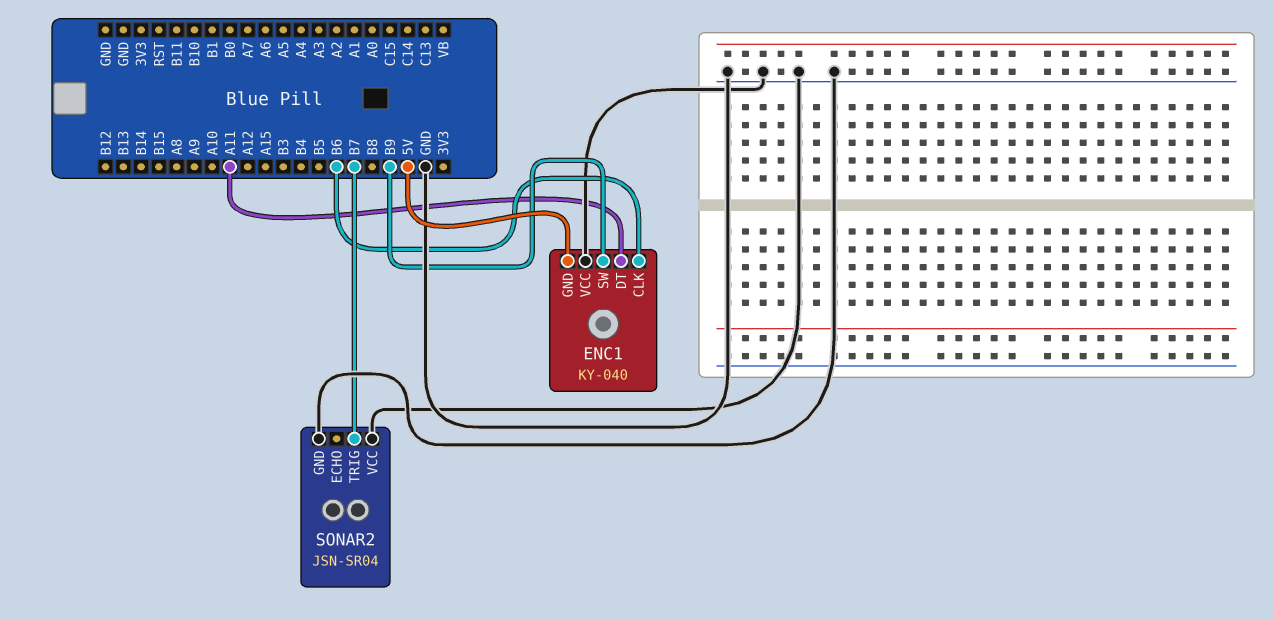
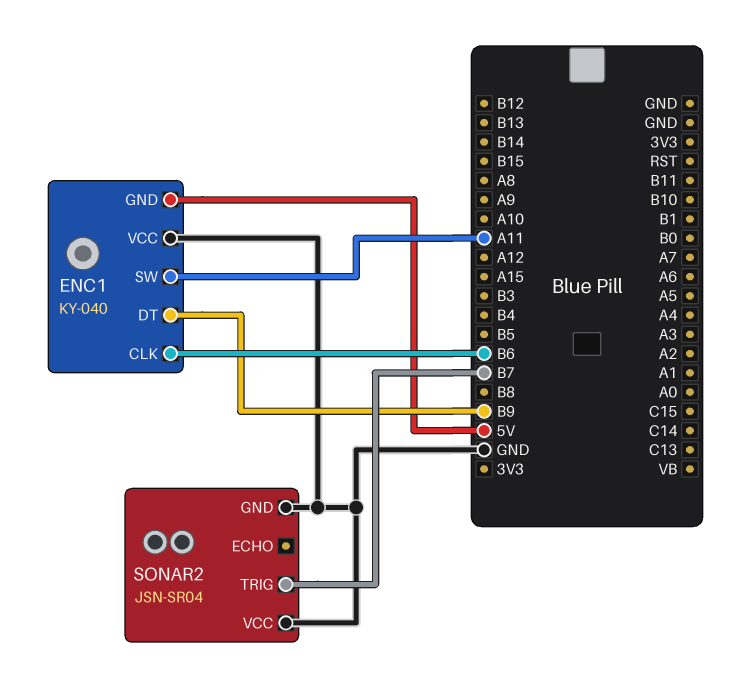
ENC1 pin DT: A11 -> B9
ENC1 pin SW: B9 -> A11

